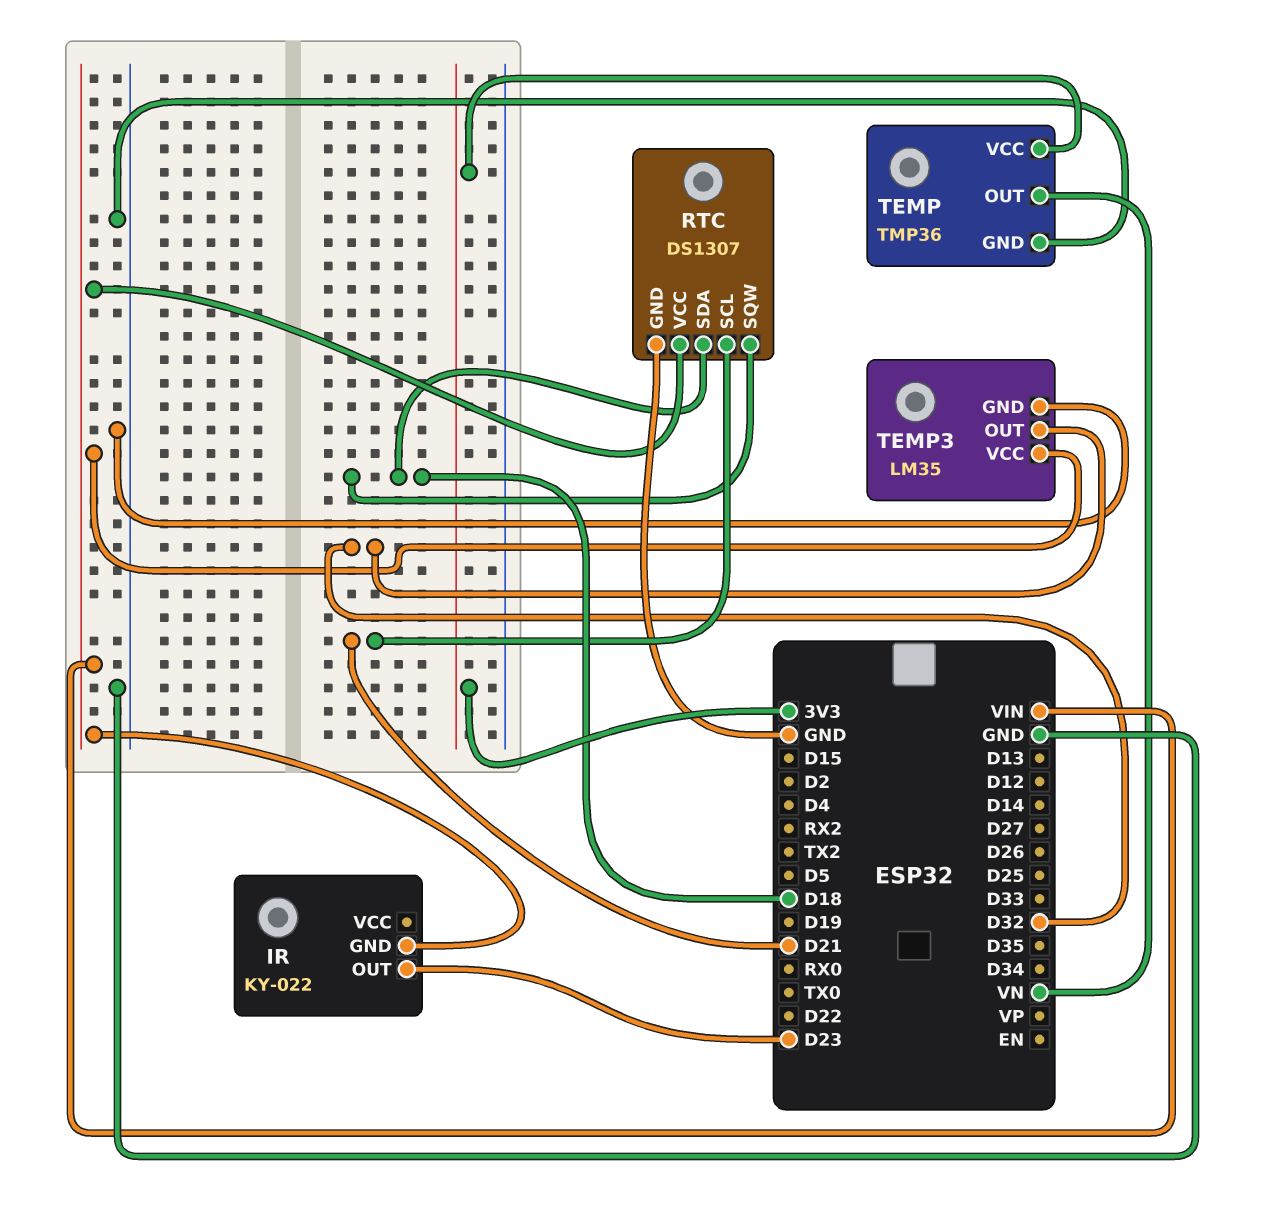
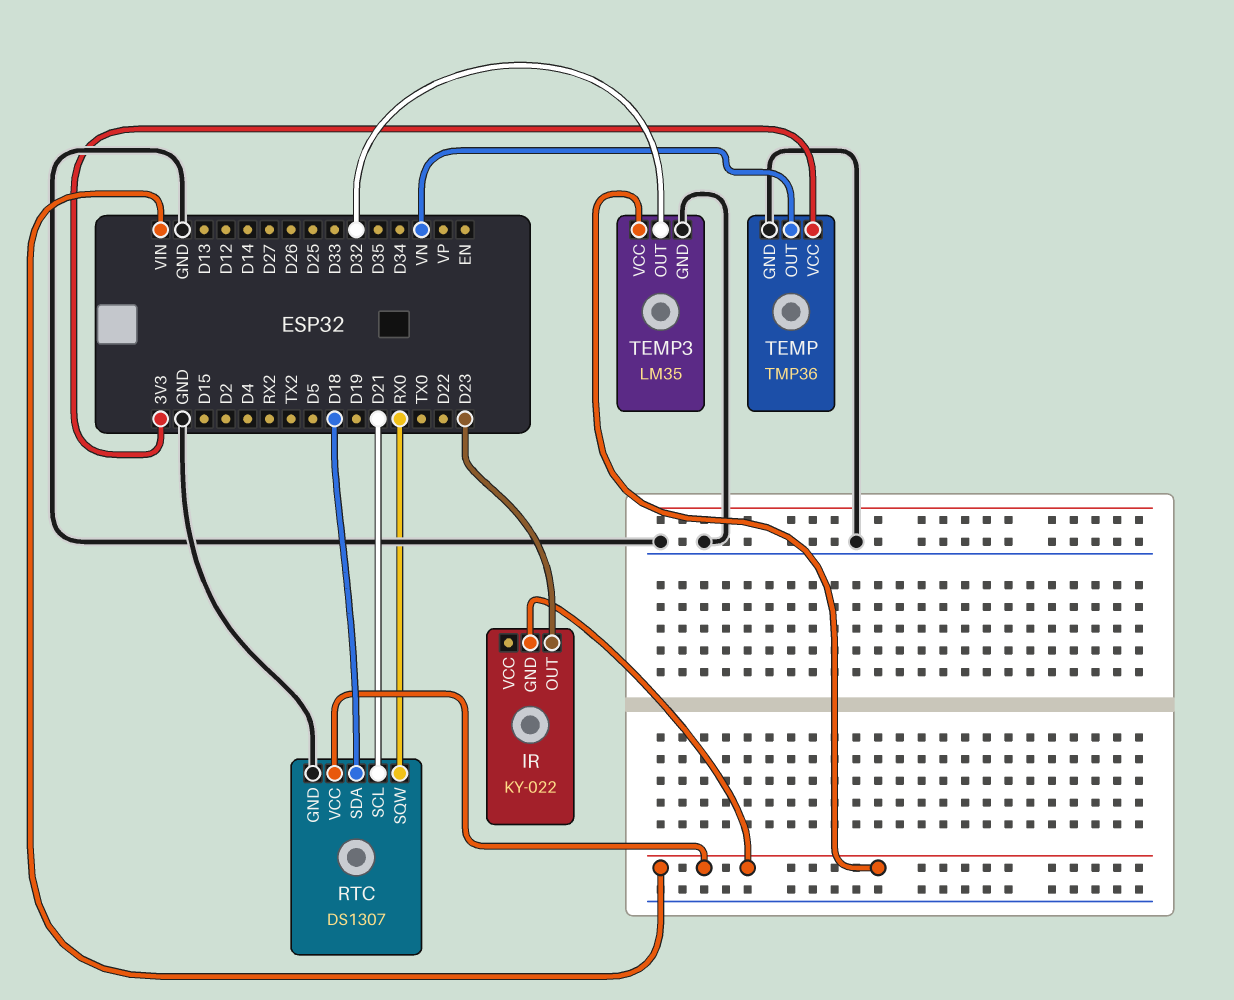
RTC pin SQW: D18 -> RX0

